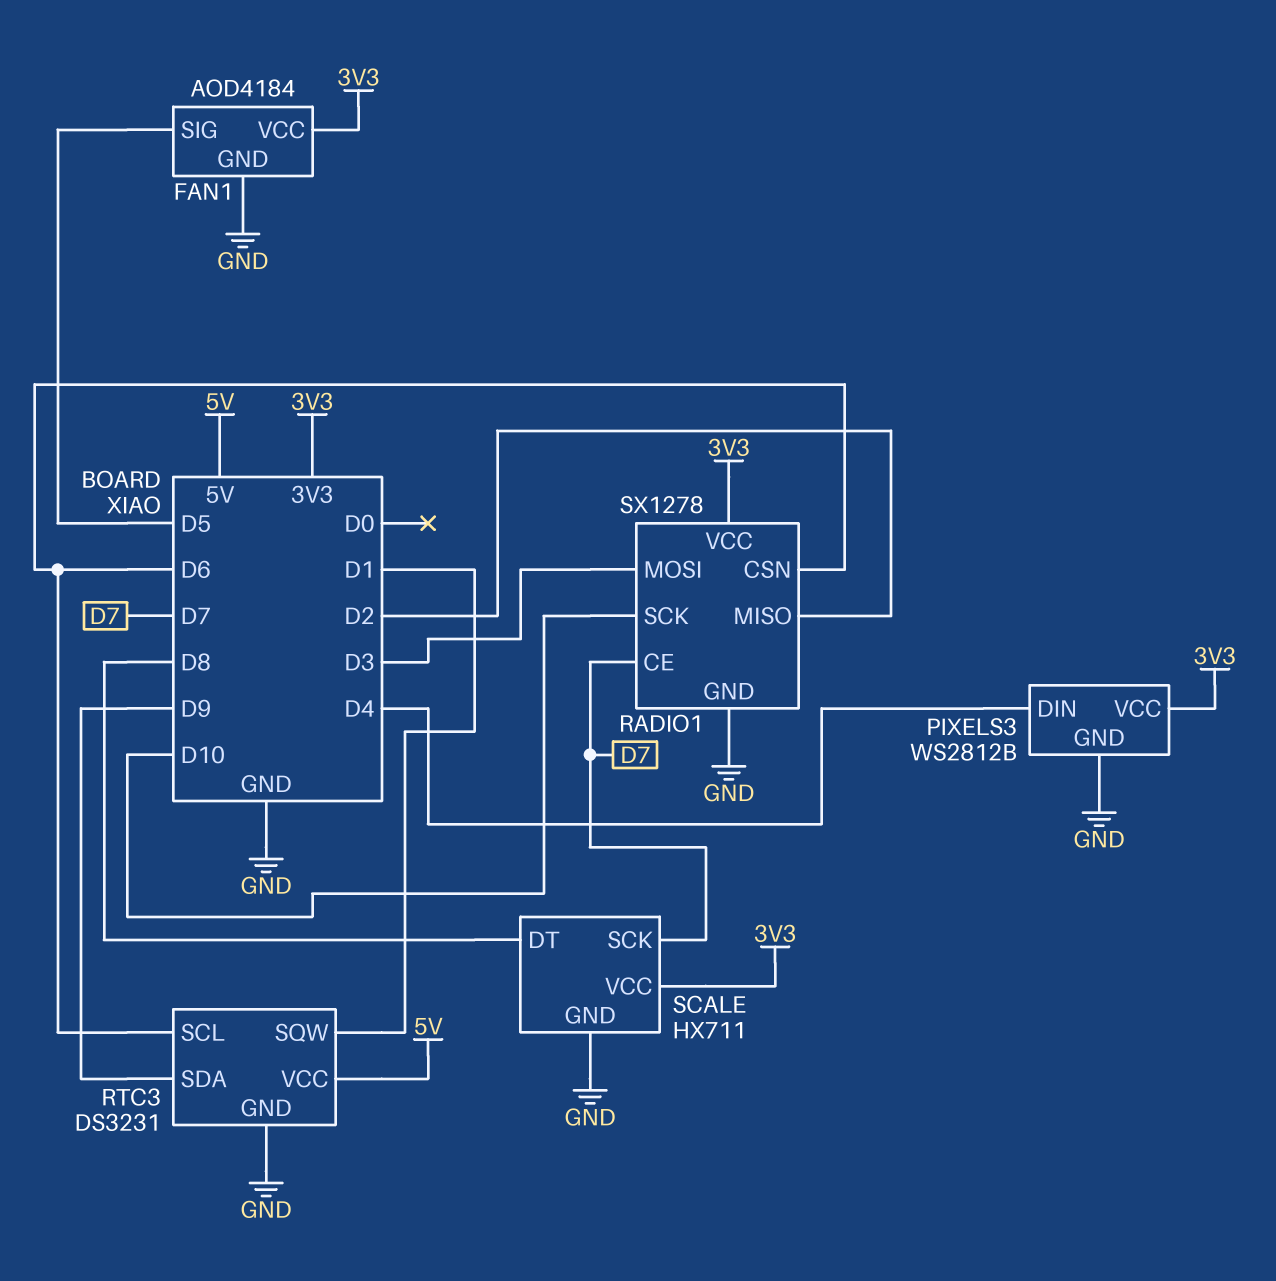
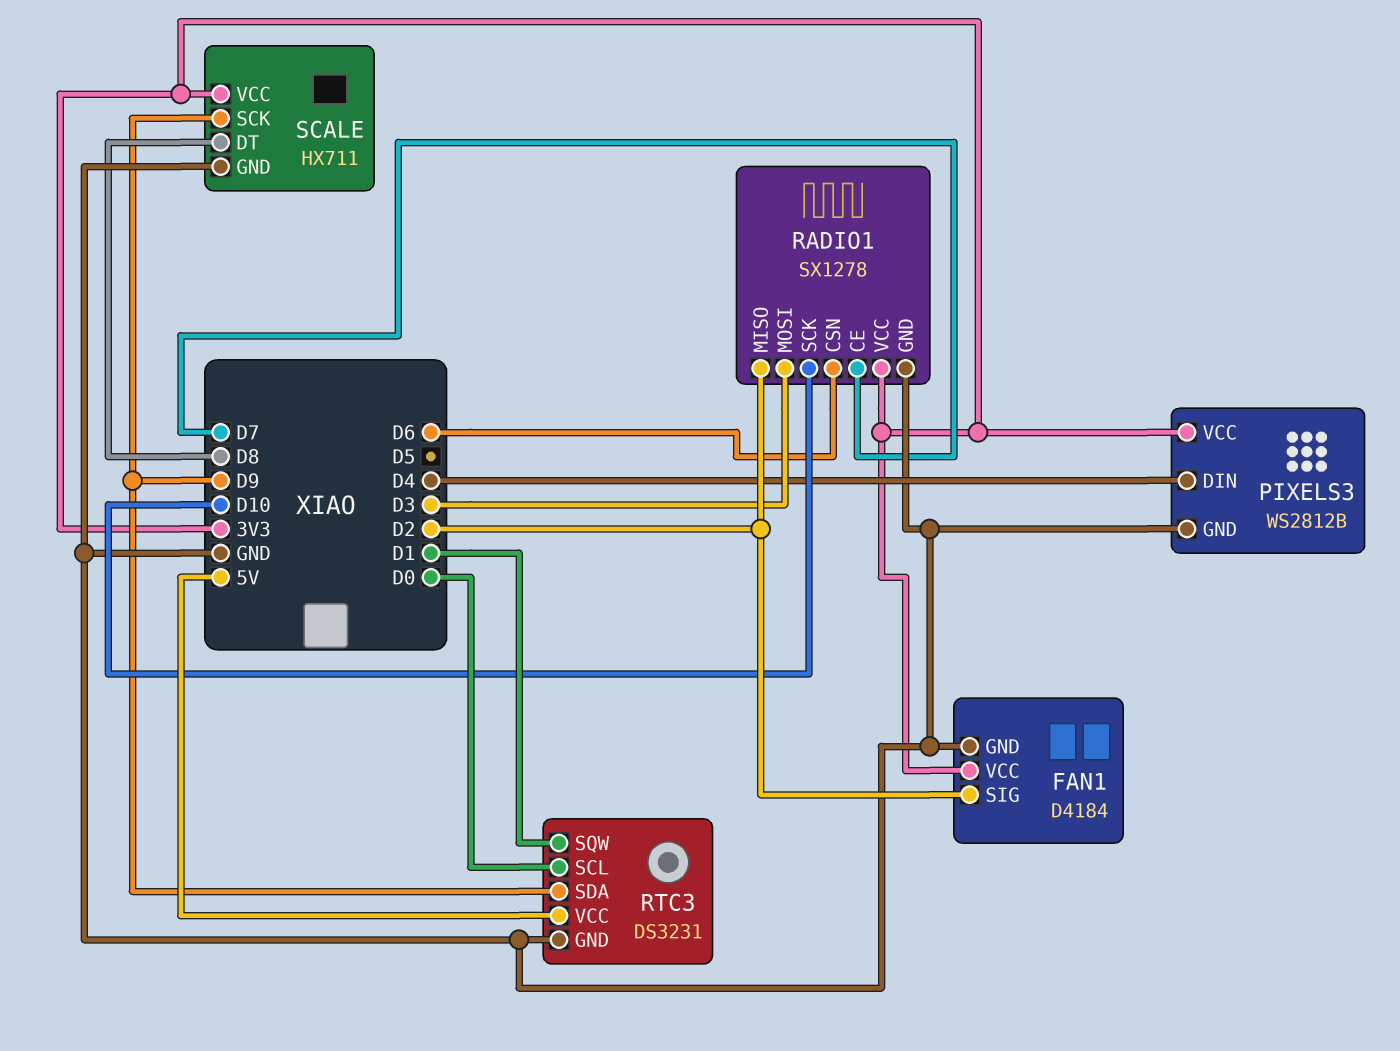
FAN1: AOD4184 -> D4184
FAN1 pin SIG: D5 -> D2
RTC3 pin SCL: D6 -> D0
SCALE pin SCK: D7 -> D9

